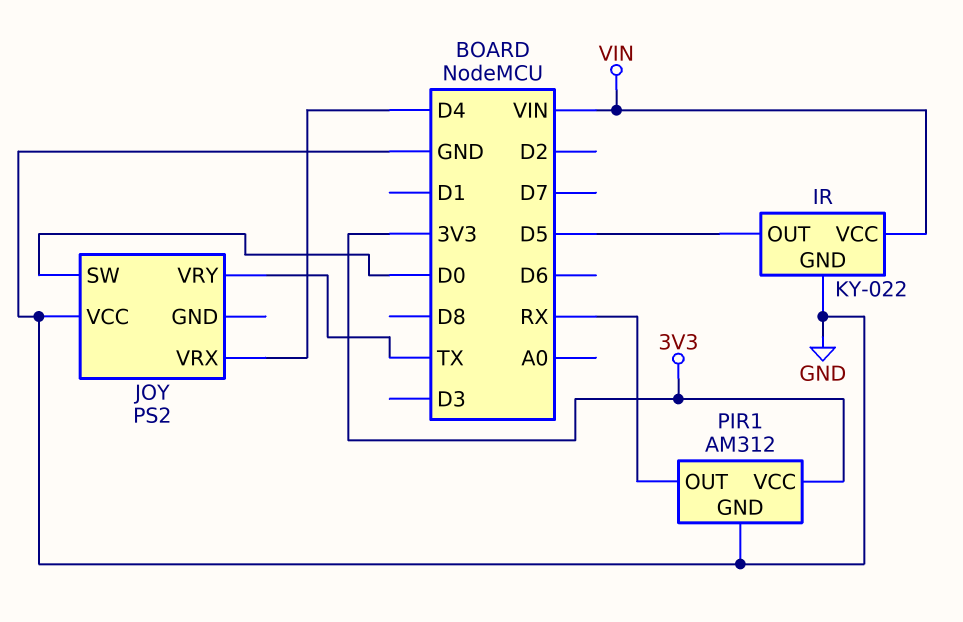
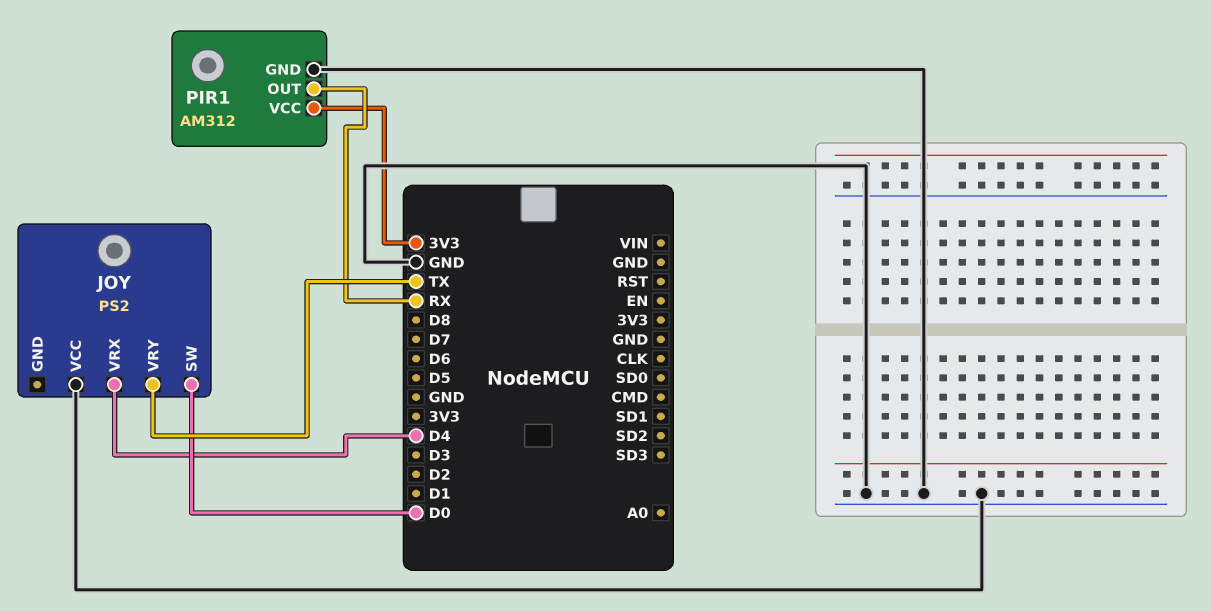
IR: KY-022 -> none
IR pin GND: GND -> none
IR pin OUT: D5 -> none
IR pin VCC: VIN -> none

